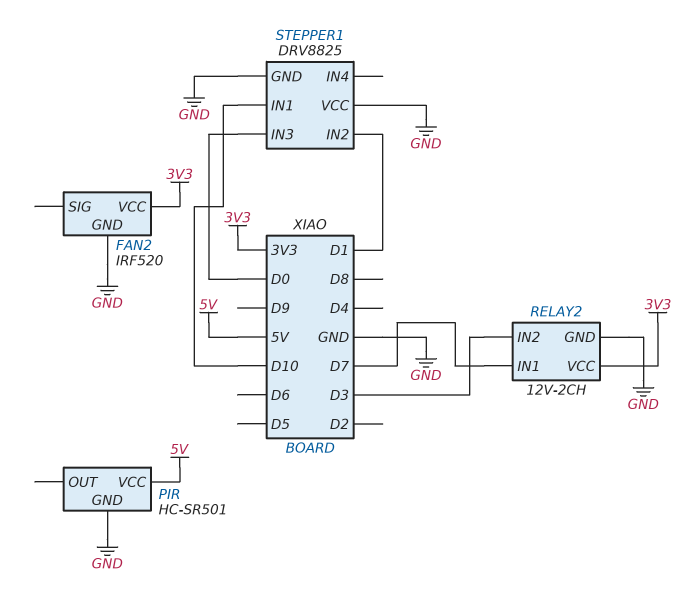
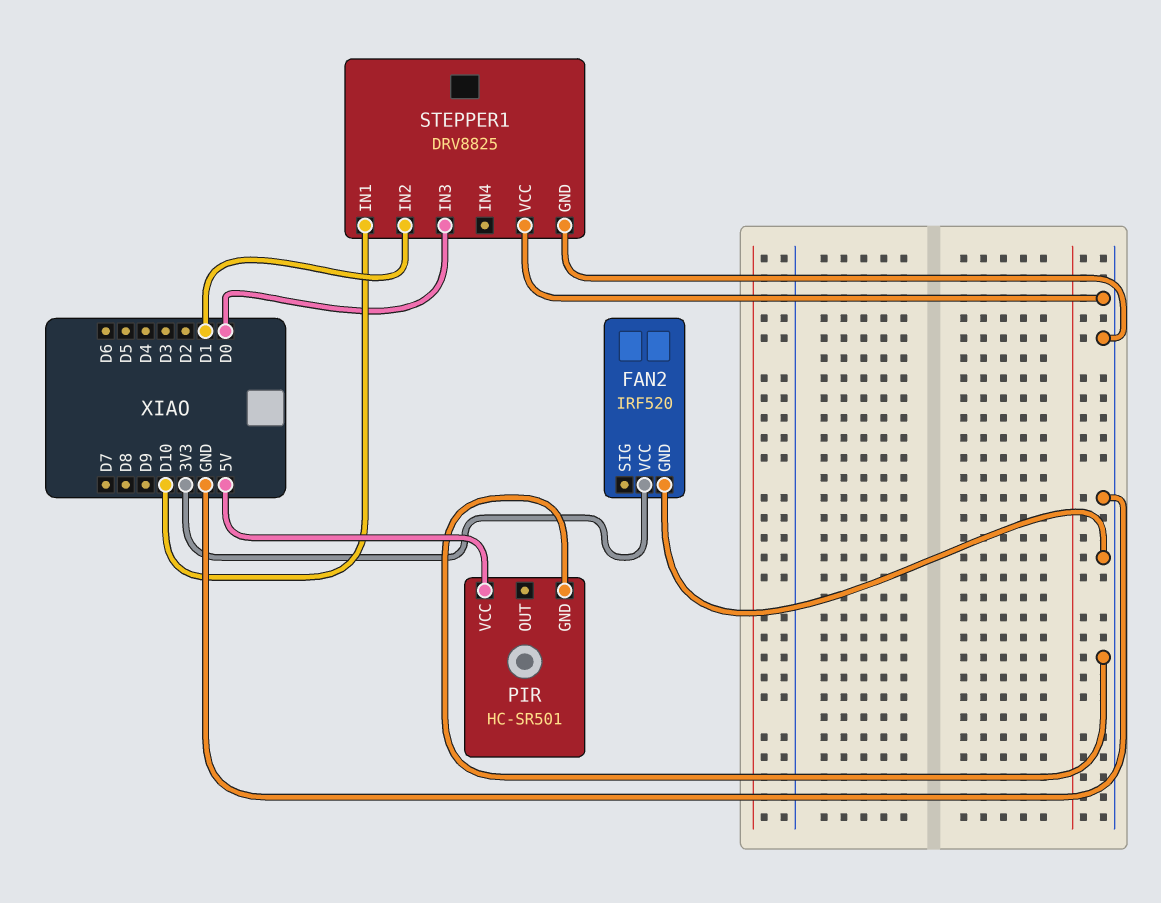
RELAY2: 12V-2CH -> none
RELAY2 pin GND: GND -> none
RELAY2 pin IN1: D7 -> none
RELAY2 pin IN2: D3 -> none
RELAY2 pin VCC: 3V3 -> none

